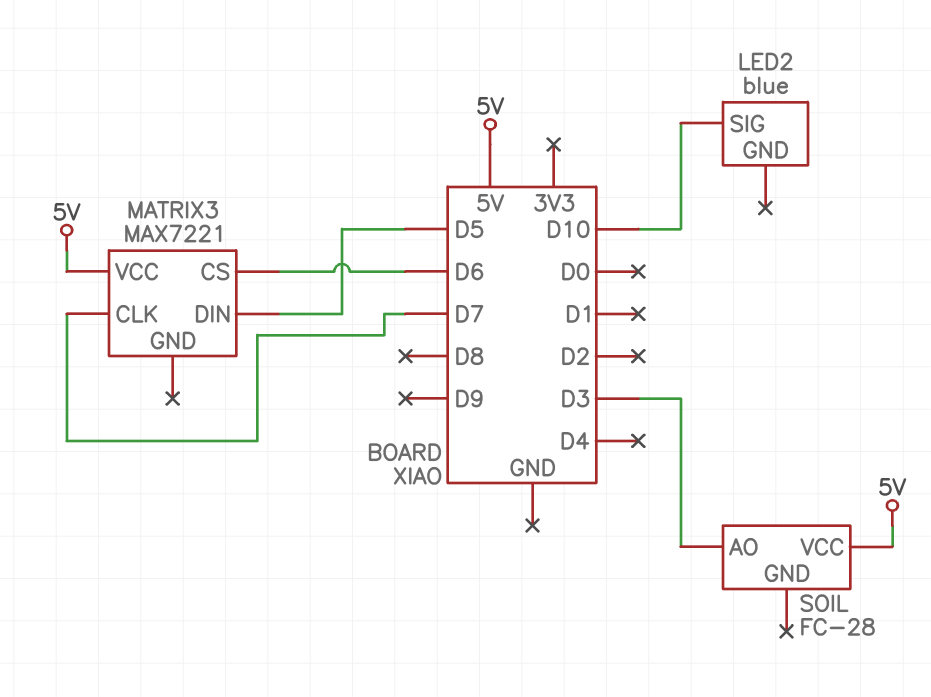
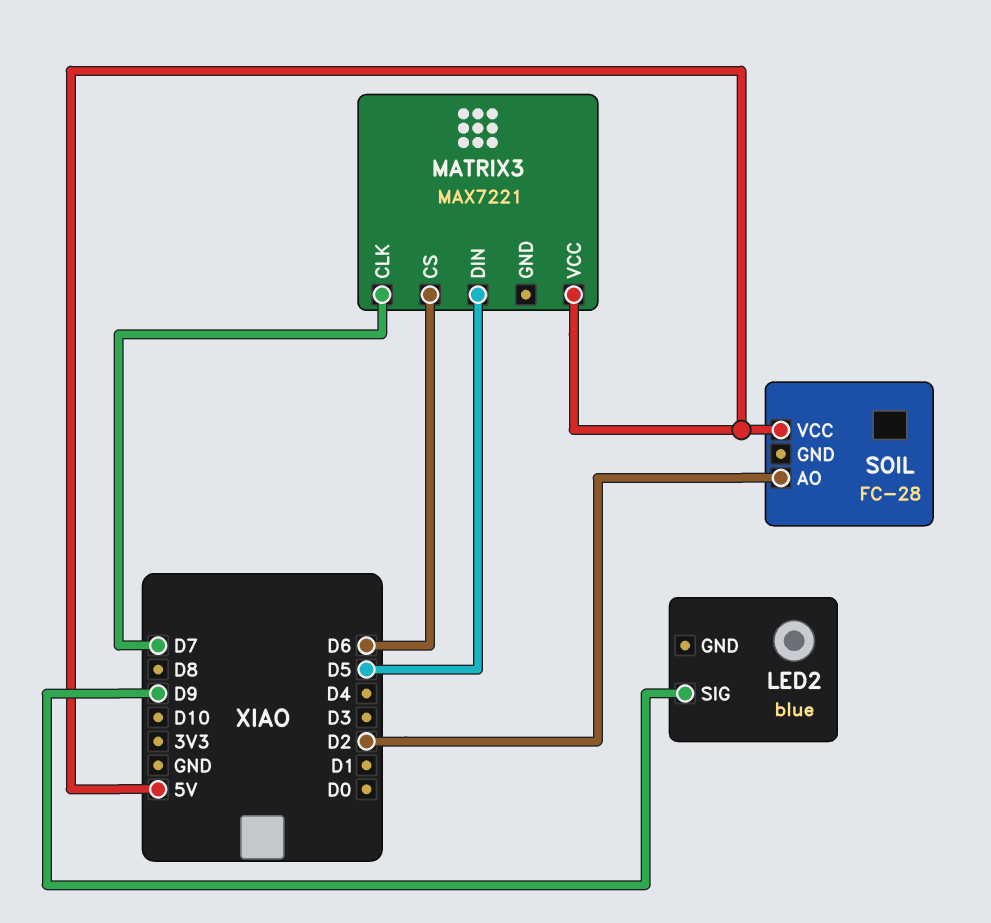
LED2 pin SIG: D10 -> D9
SOIL pin AO: D3 -> D2

